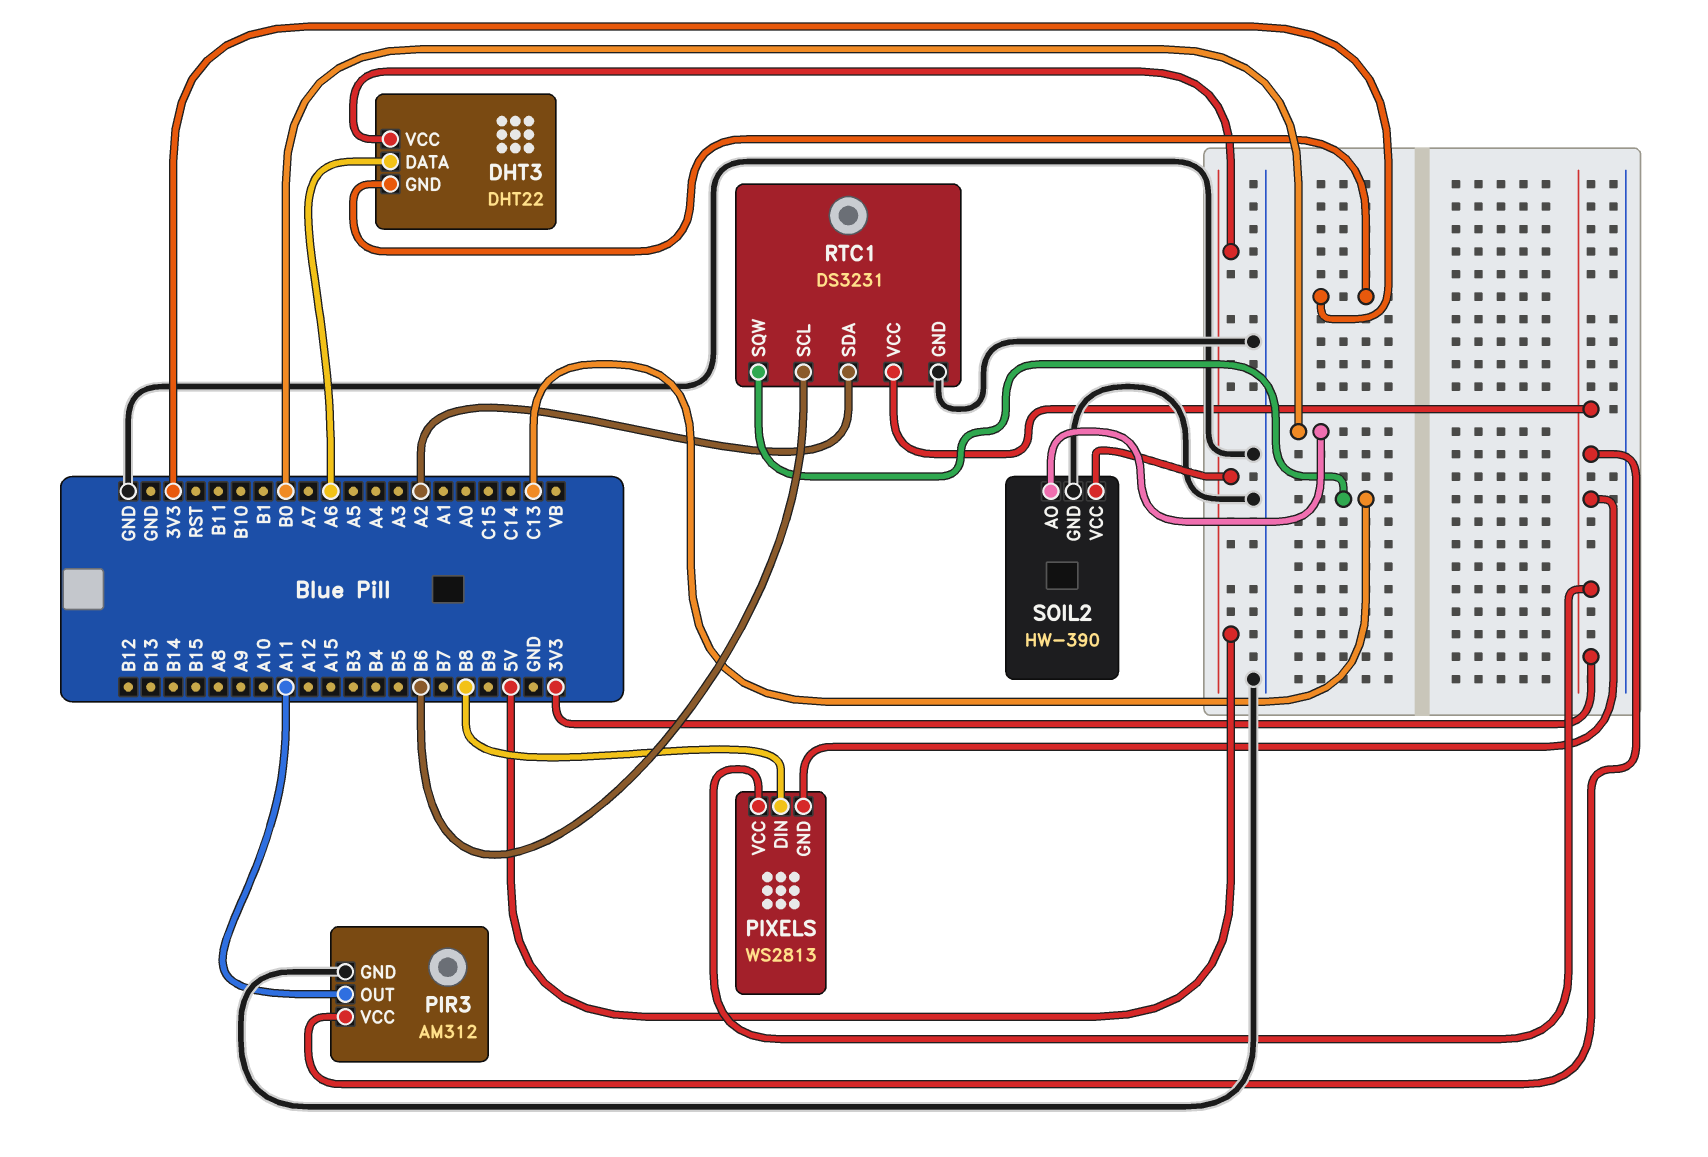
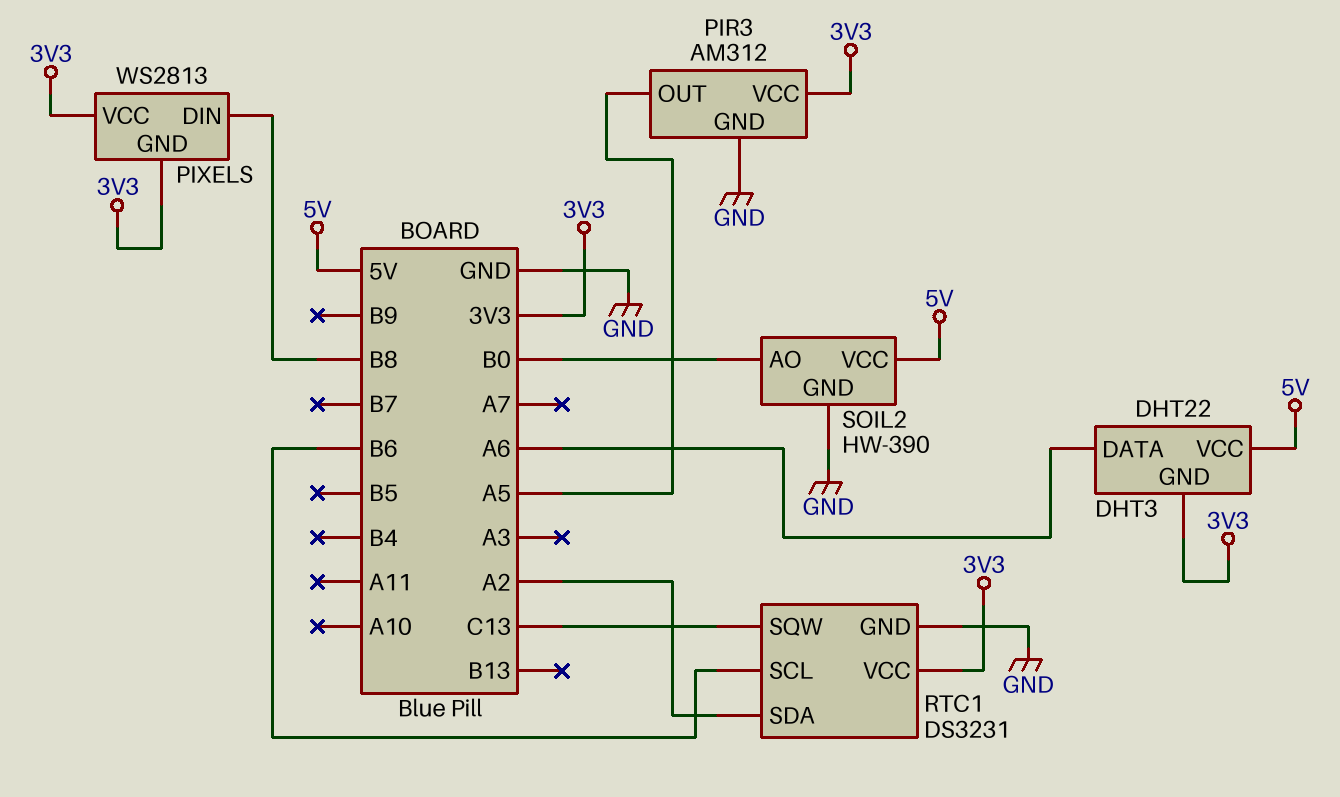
PIR3 pin OUT: A11 -> A5

